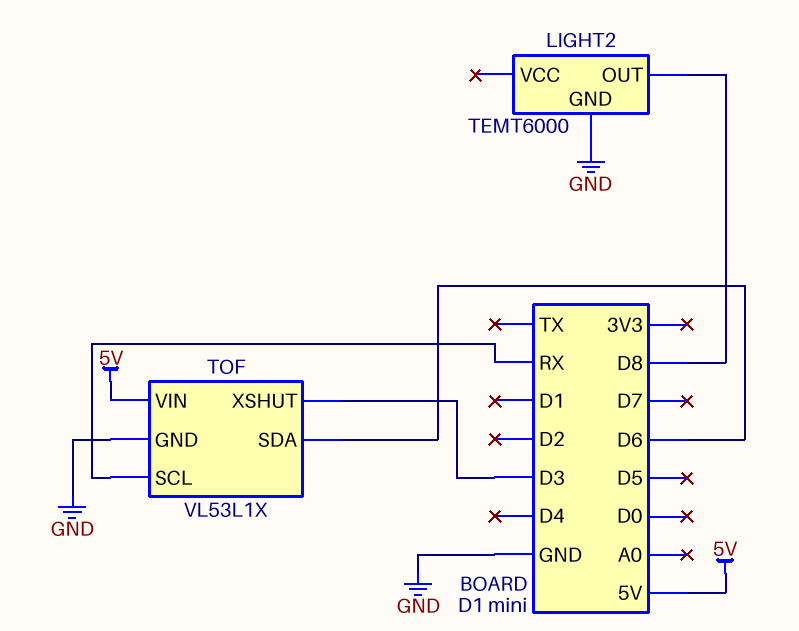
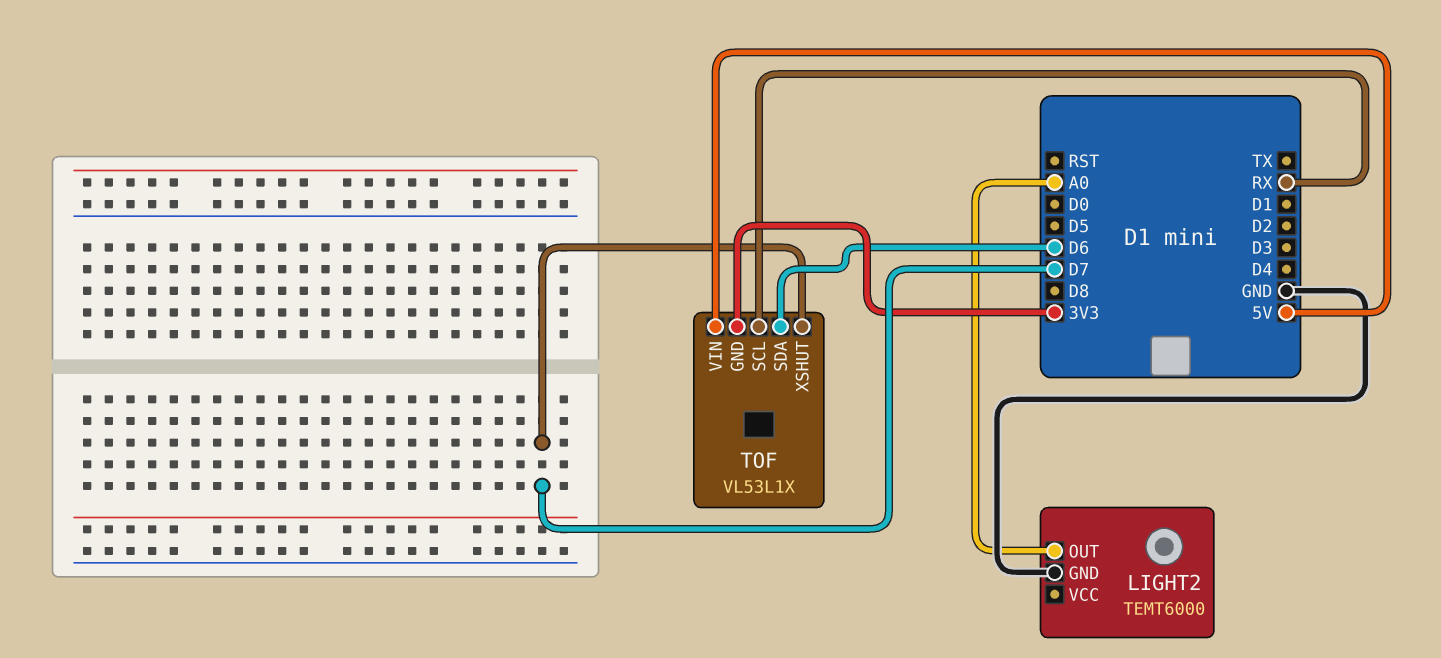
LIGHT2 pin OUT: D8 -> A0
TOF pin GND: GND -> 3V3
TOF pin XSHUT: D3 -> D7

